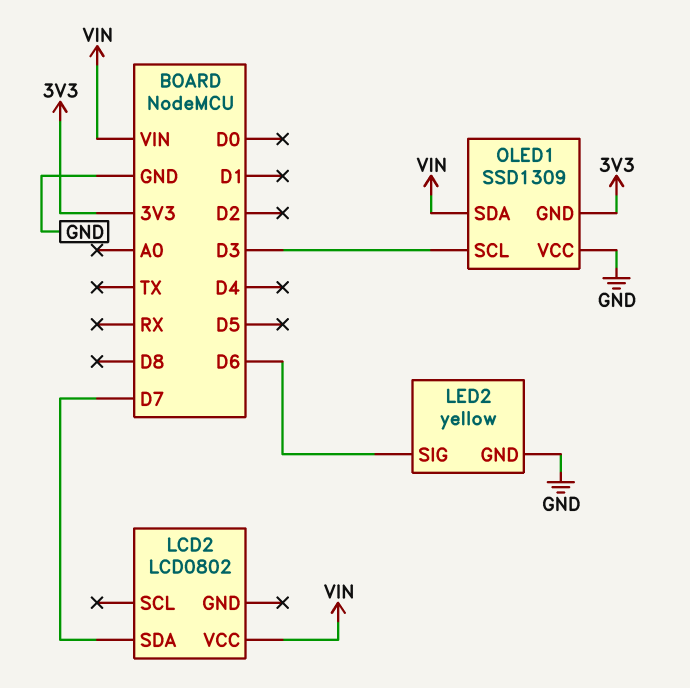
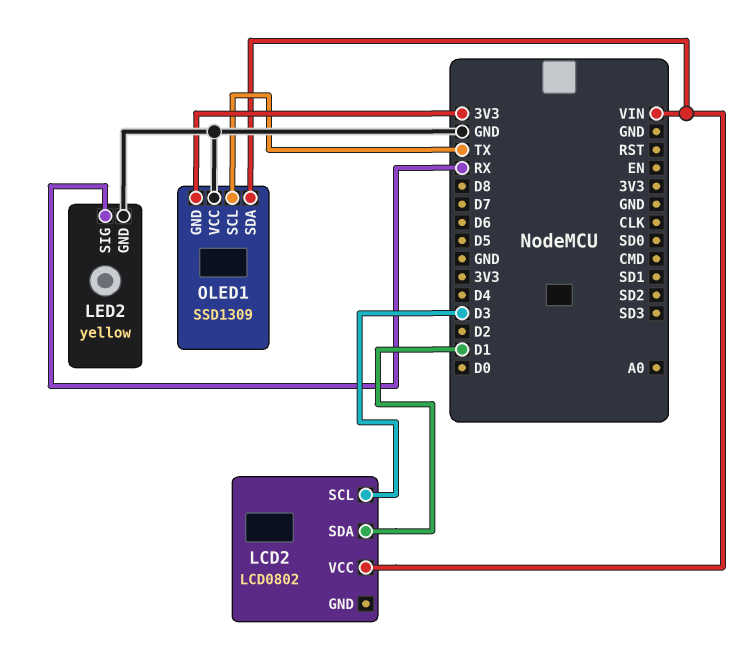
LCD2 pin SCL: none -> D3
LCD2 pin SDA: D7 -> D1
LED2 pin SIG: D6 -> RX
OLED1 pin SCL: D3 -> TX

